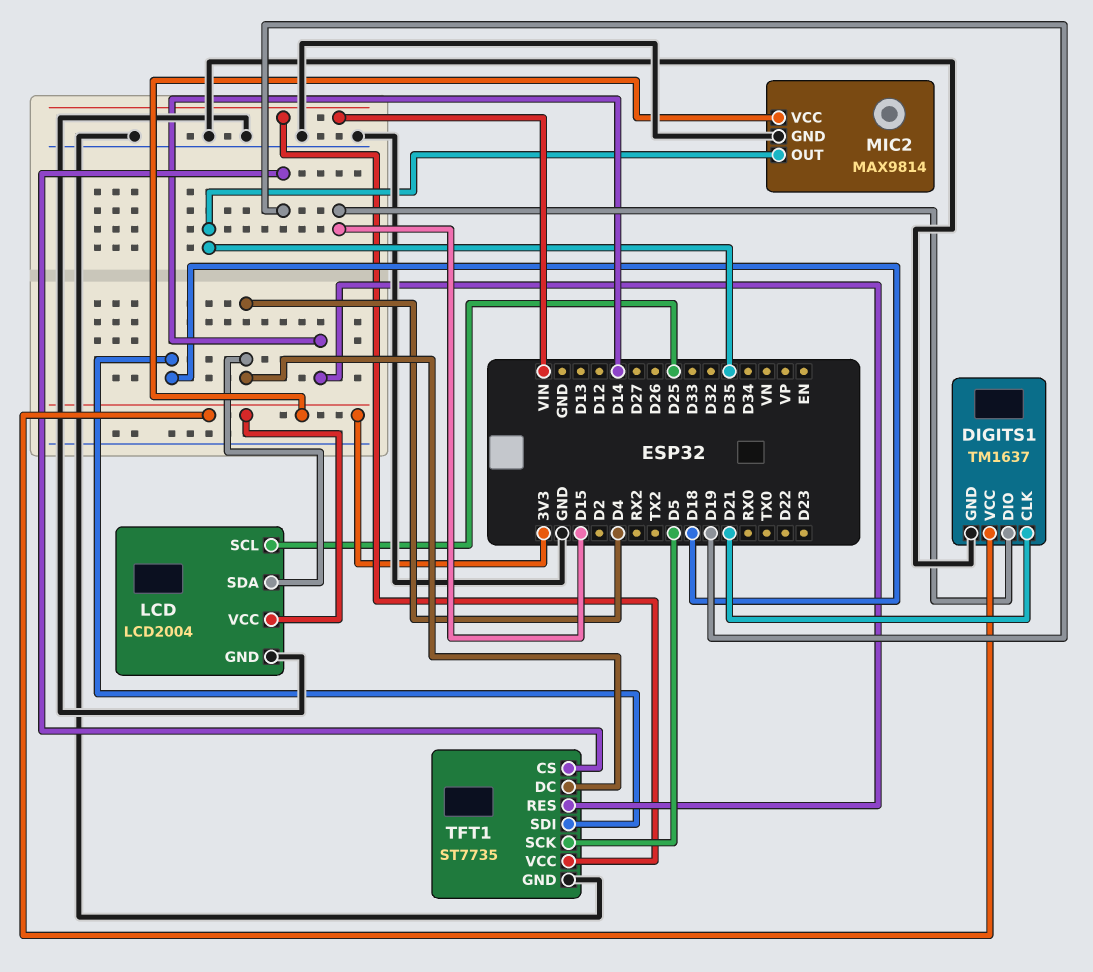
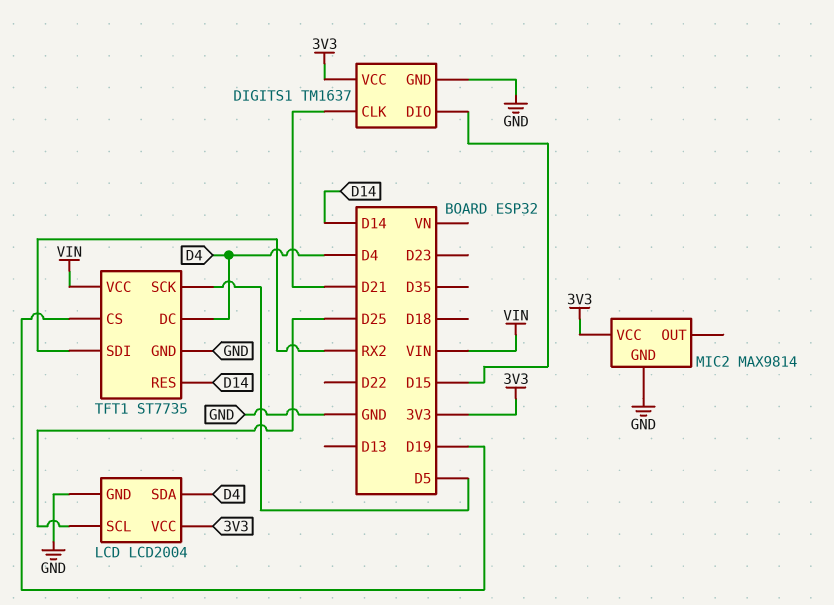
MIC2 pin OUT: D35 -> none
TFT1 pin SDI: D18 -> RX2

